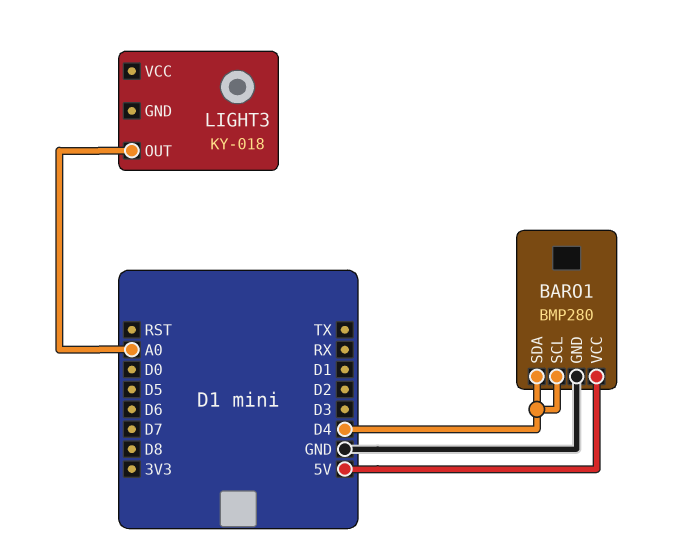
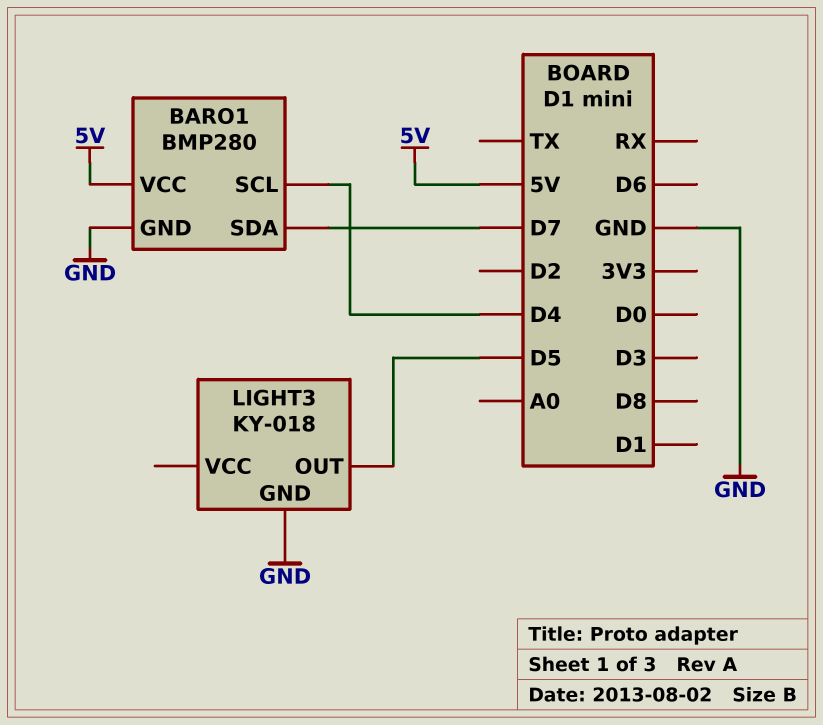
BARO1 pin SDA: D4 -> D7
LIGHT3 pin GND: none -> GND
LIGHT3 pin OUT: A0 -> D5

